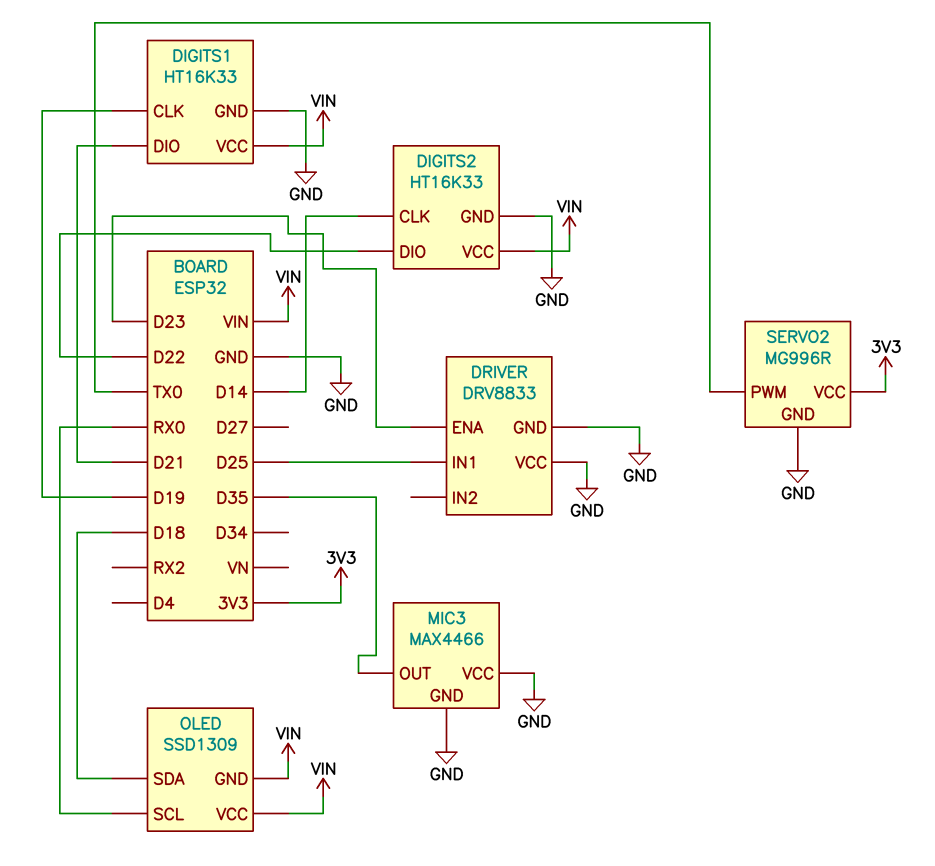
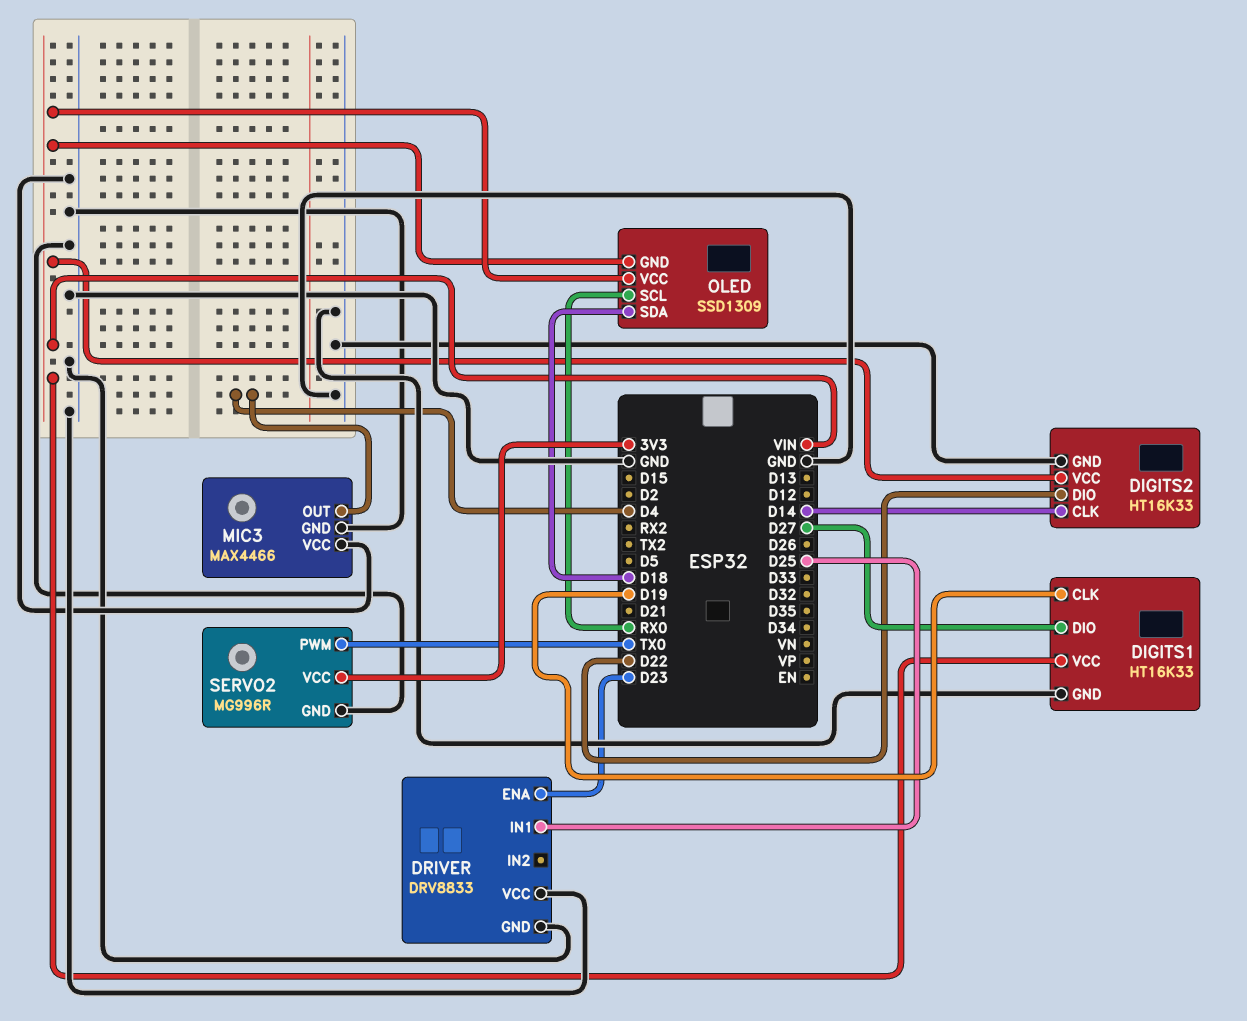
DIGITS1 pin DIO: D21 -> D27
MIC3 pin OUT: D35 -> D4

